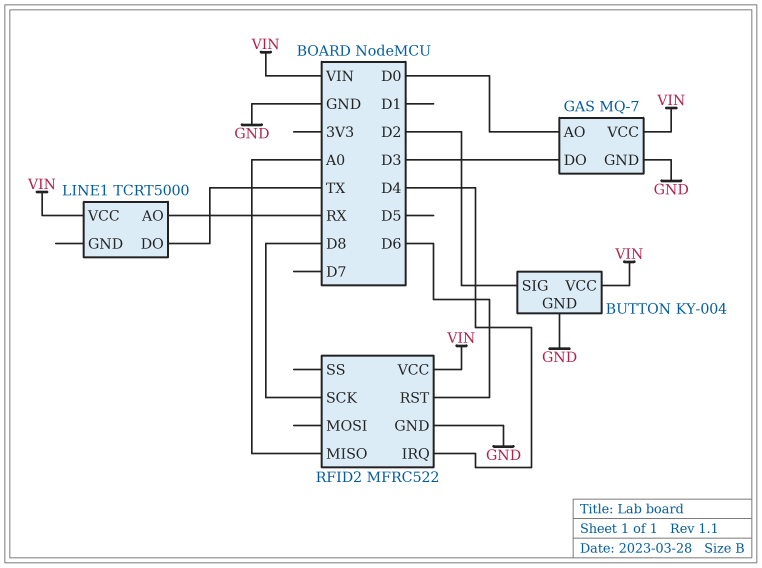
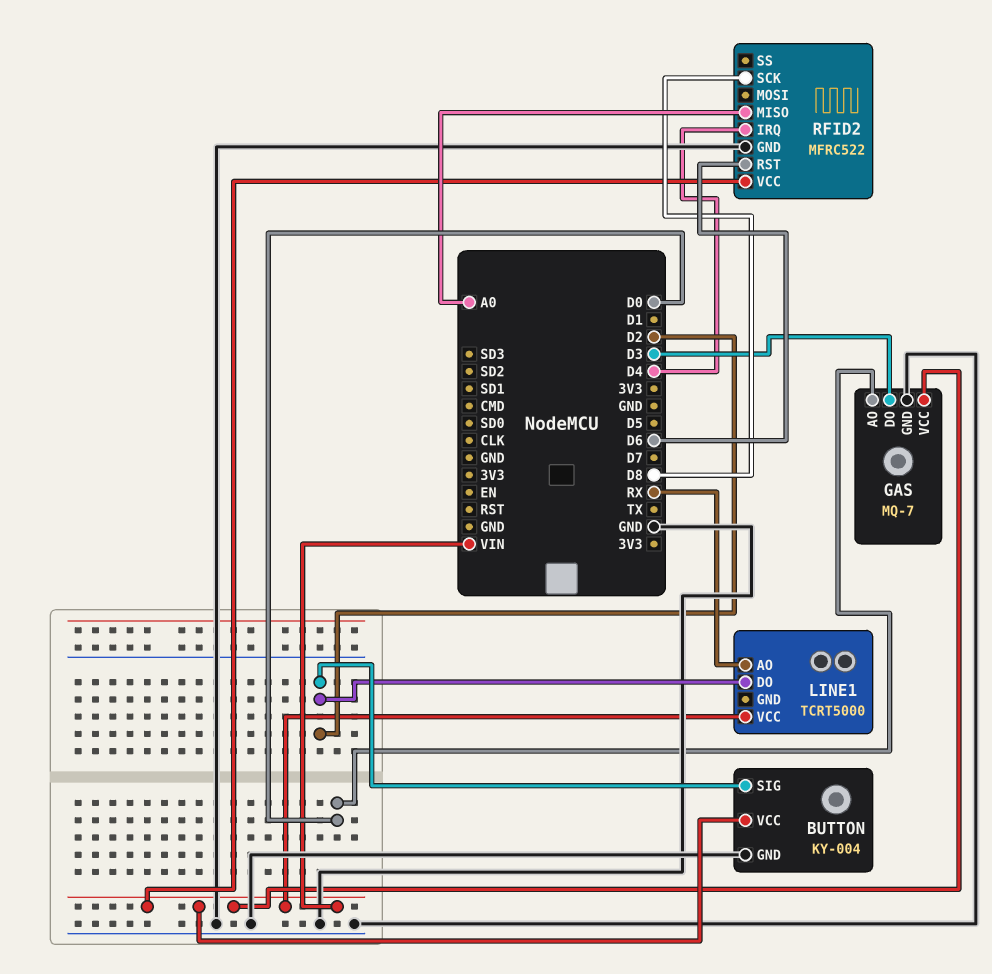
LINE1 pin DO: TX -> D2

